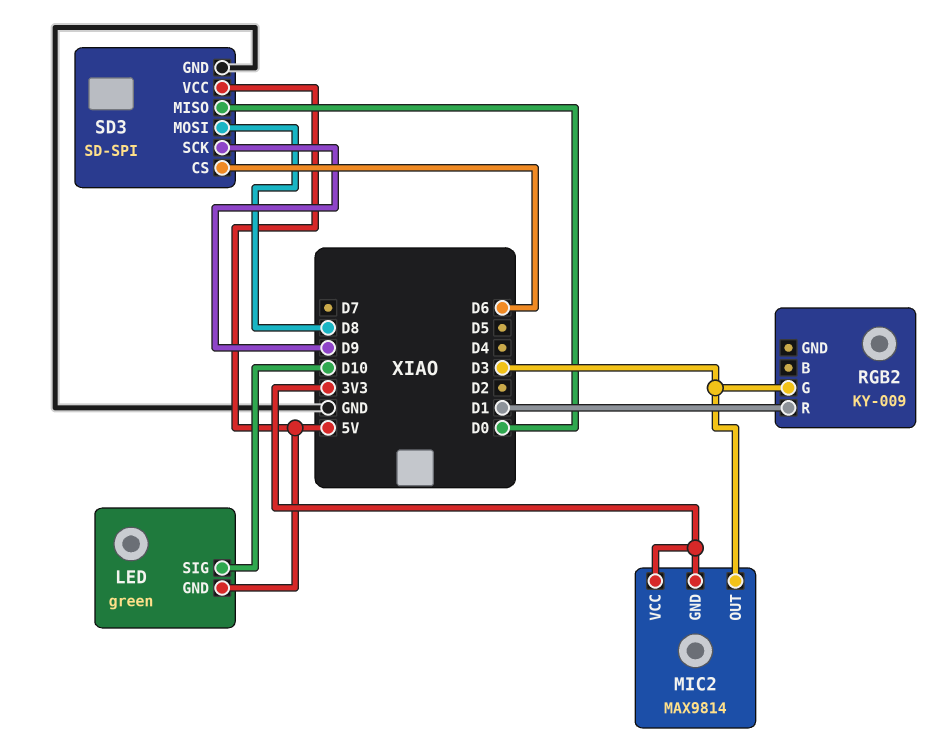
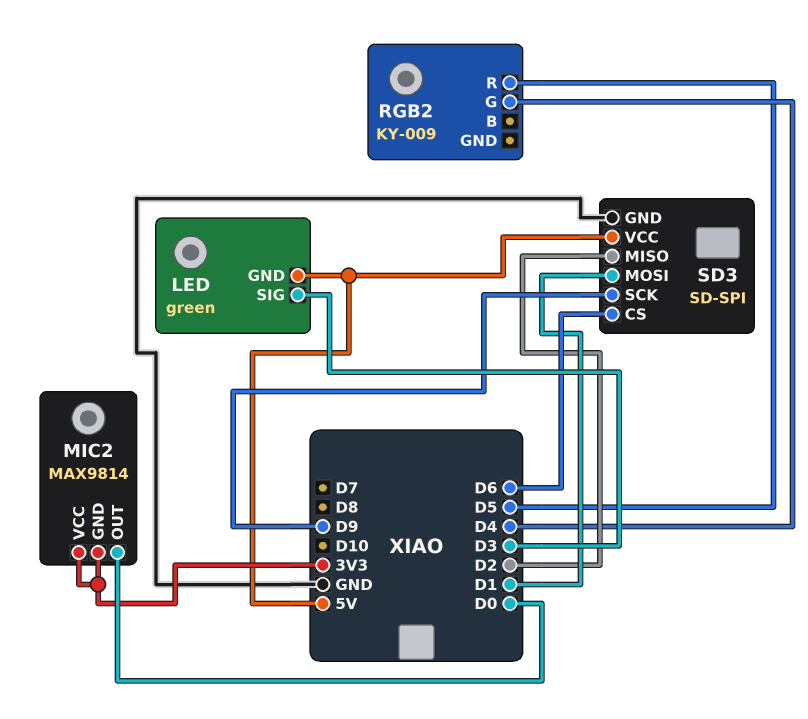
LED pin SIG: D10 -> D3
MIC2 pin OUT: D3 -> D0
RGB2 pin G: D3 -> D4
RGB2 pin R: D1 -> D5
SD3 pin MISO: D0 -> D2
SD3 pin MOSI: D8 -> D1

